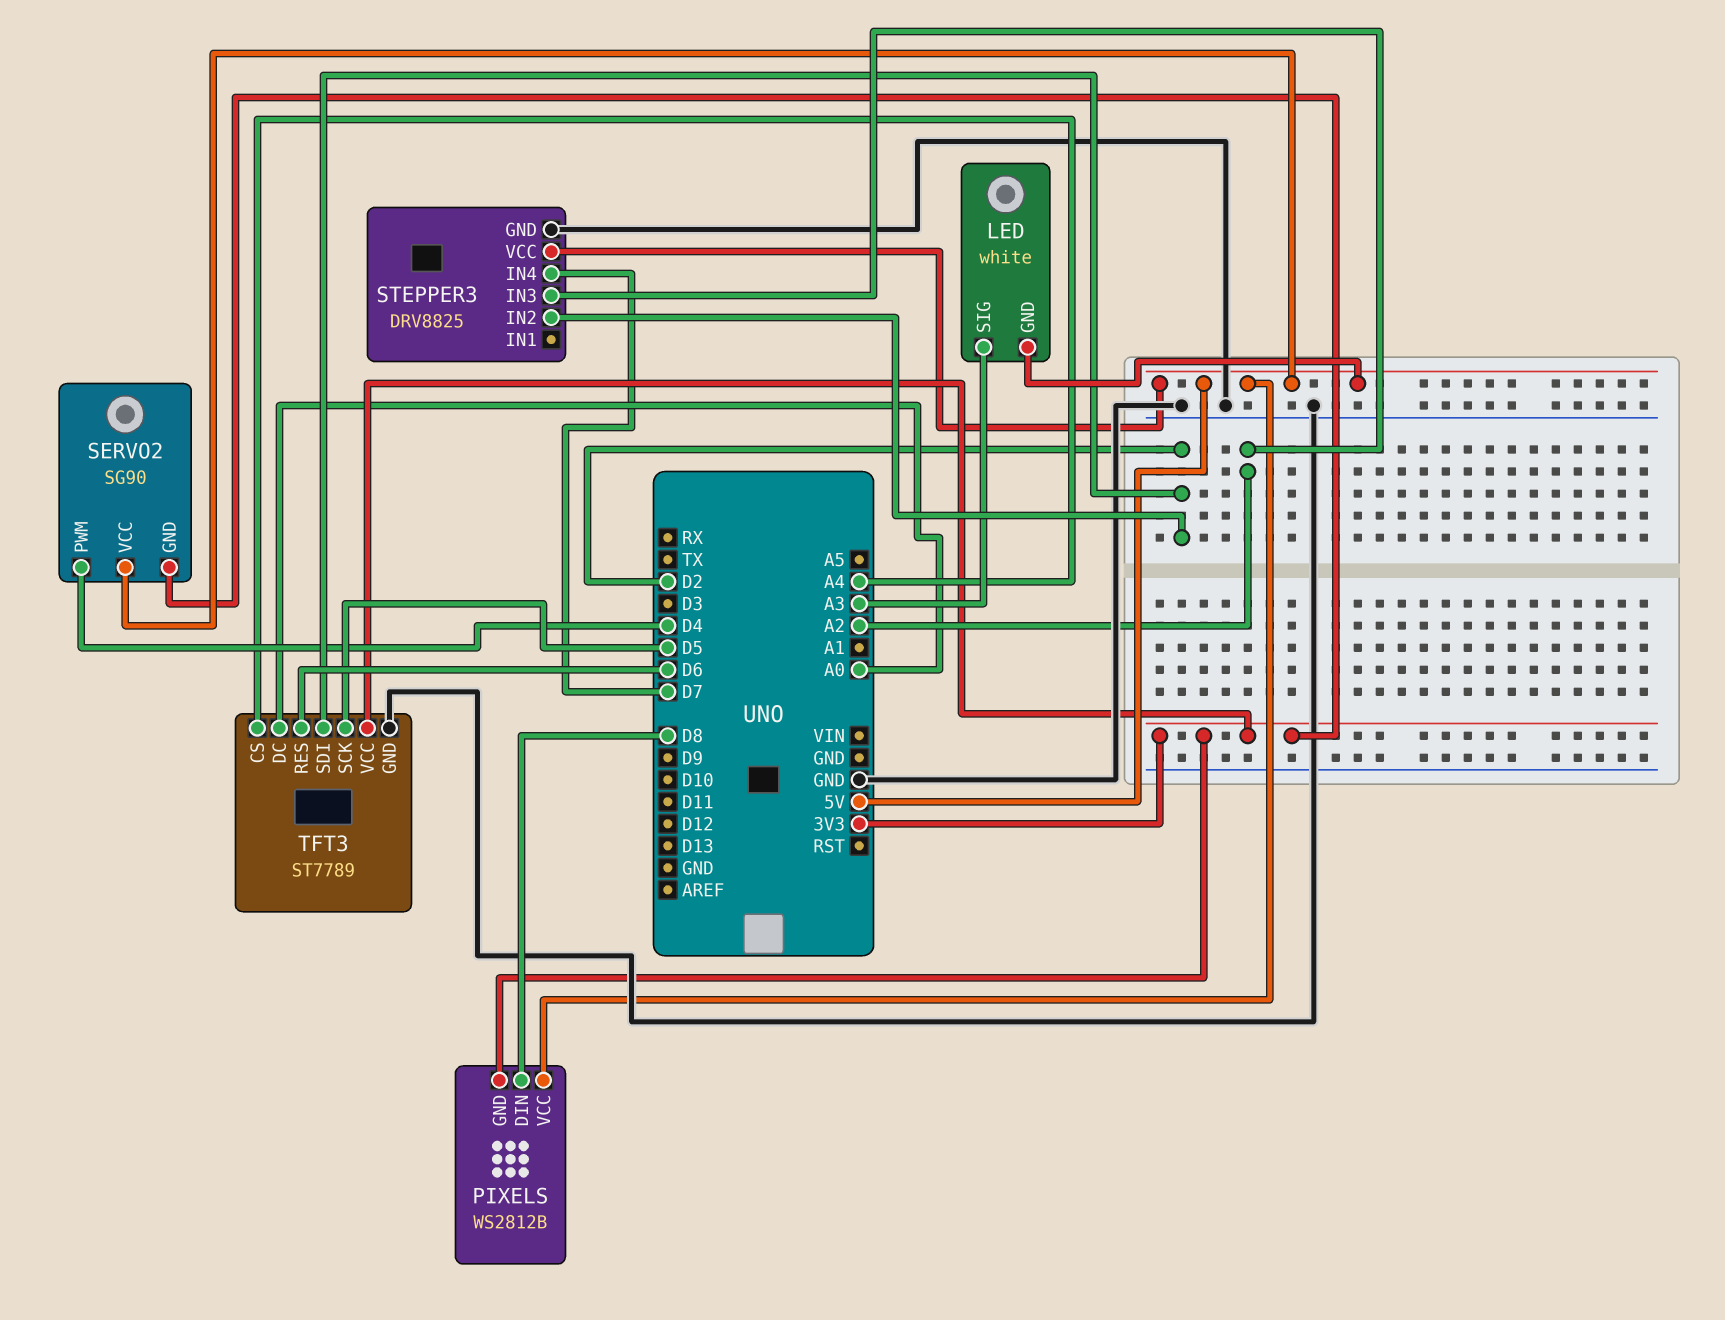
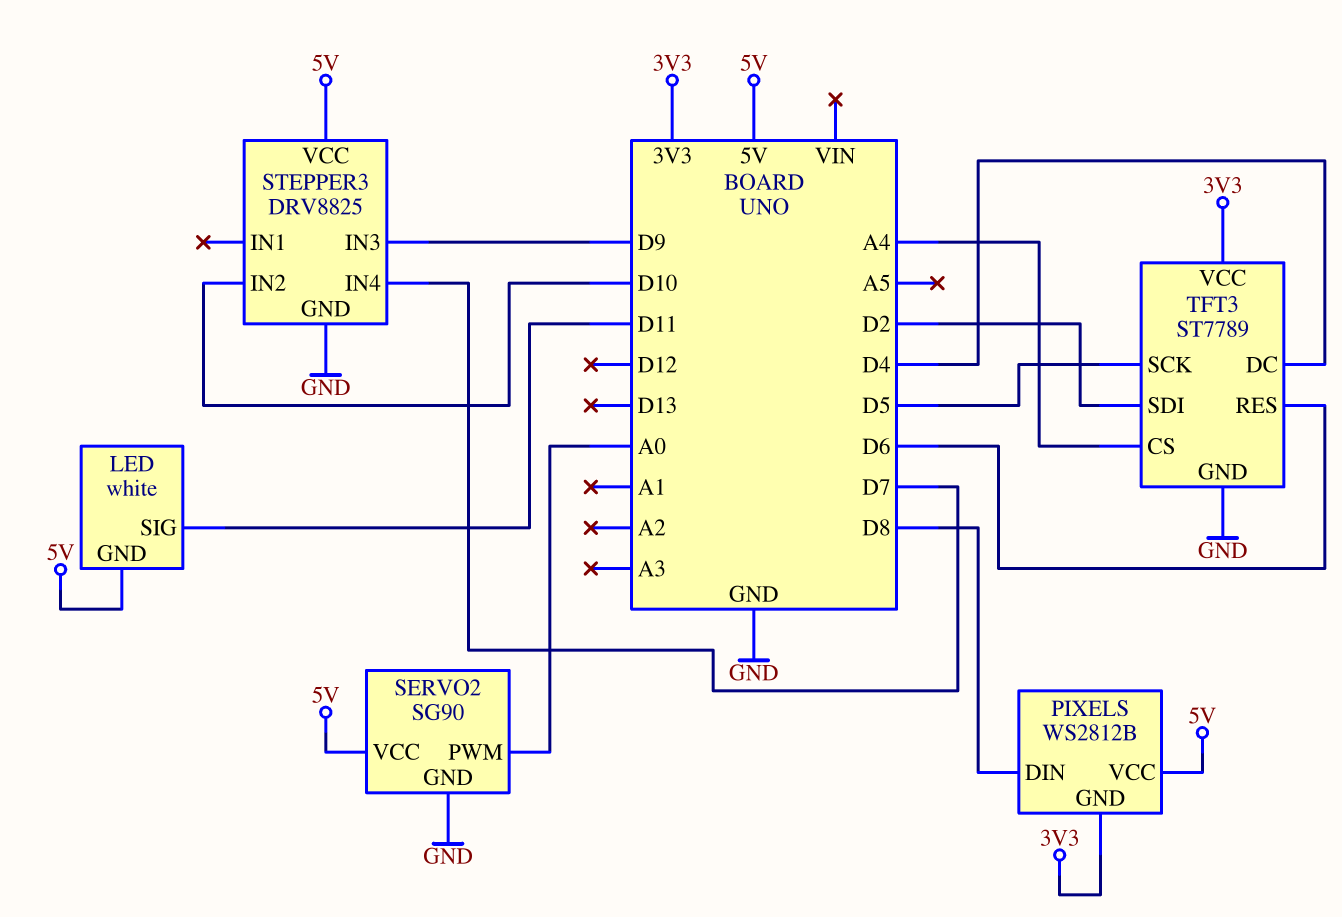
LED pin SIG: A3 -> D11
SERVO2 pin GND: 3V3 -> GND
SERVO2 pin PWM: D4 -> A0
STEPPER3 pin IN2: D2 -> D10
STEPPER3 pin IN3: A2 -> D9
TFT3 pin DC: A0 -> D4

